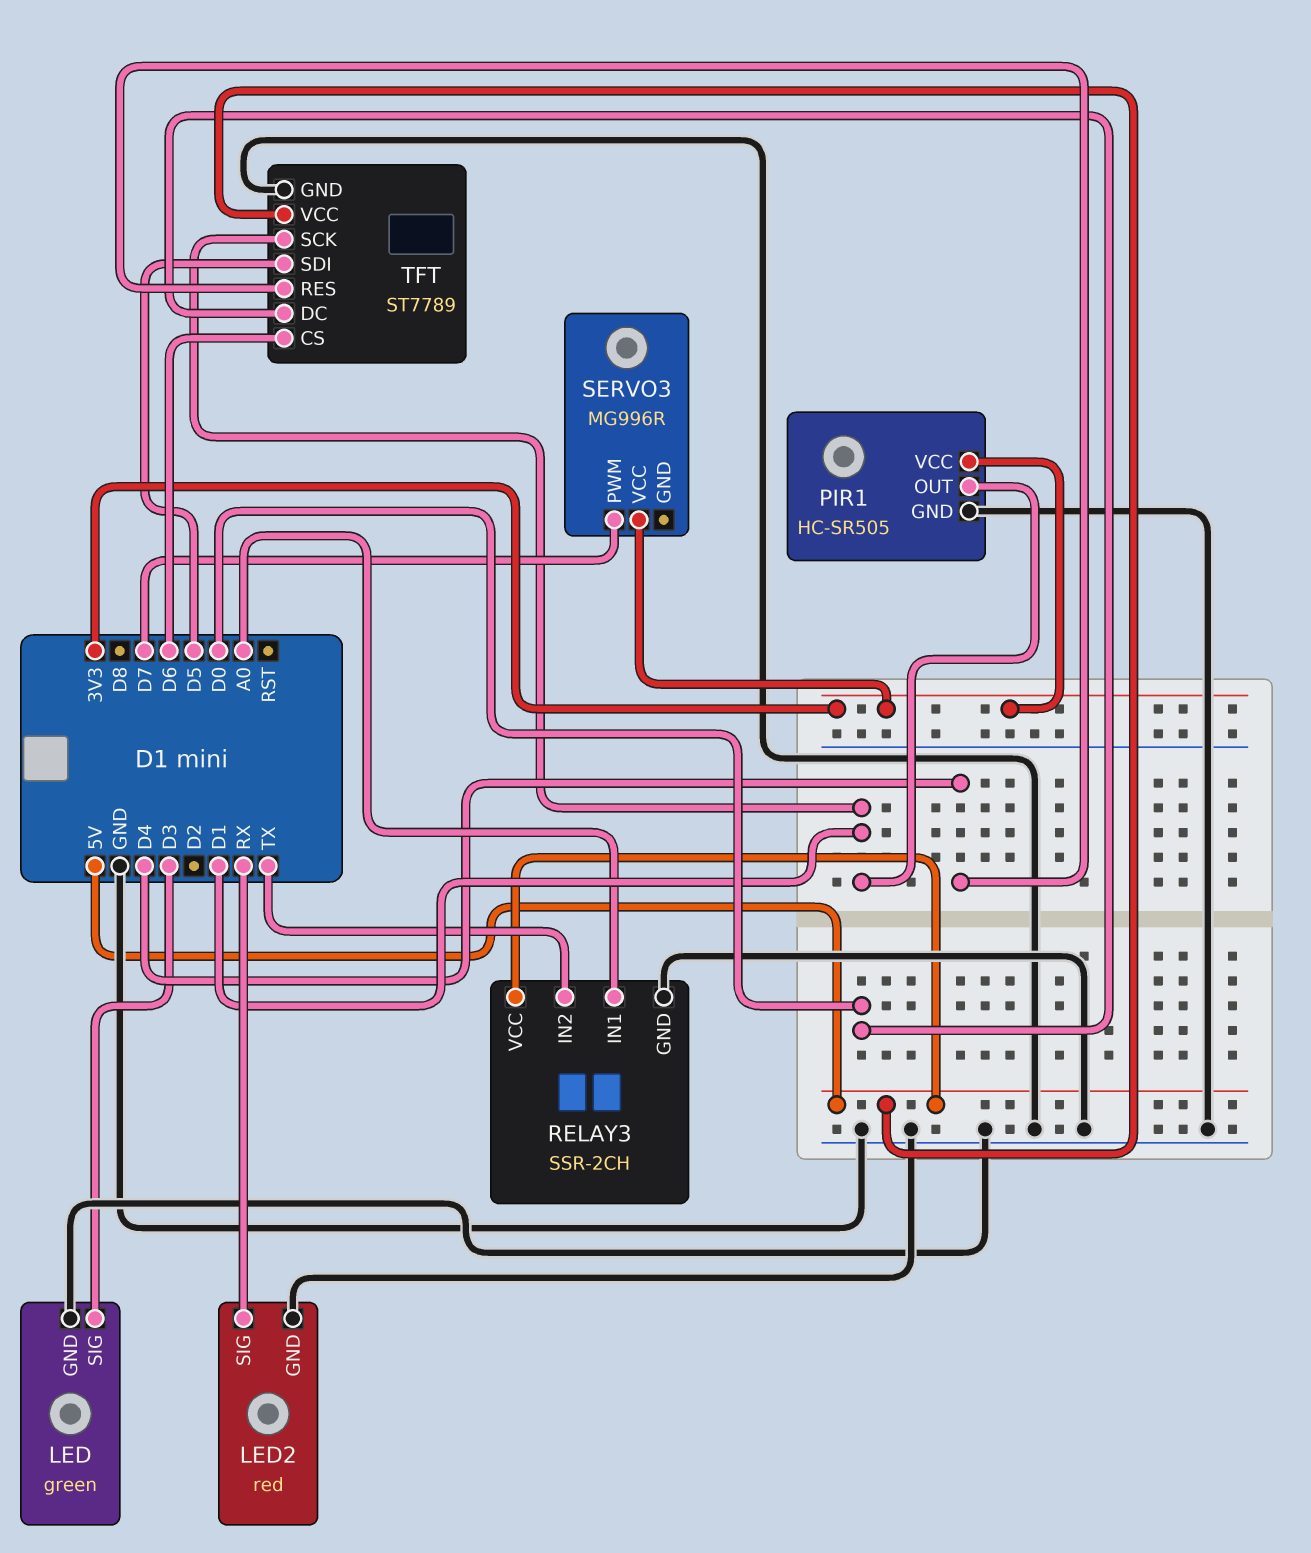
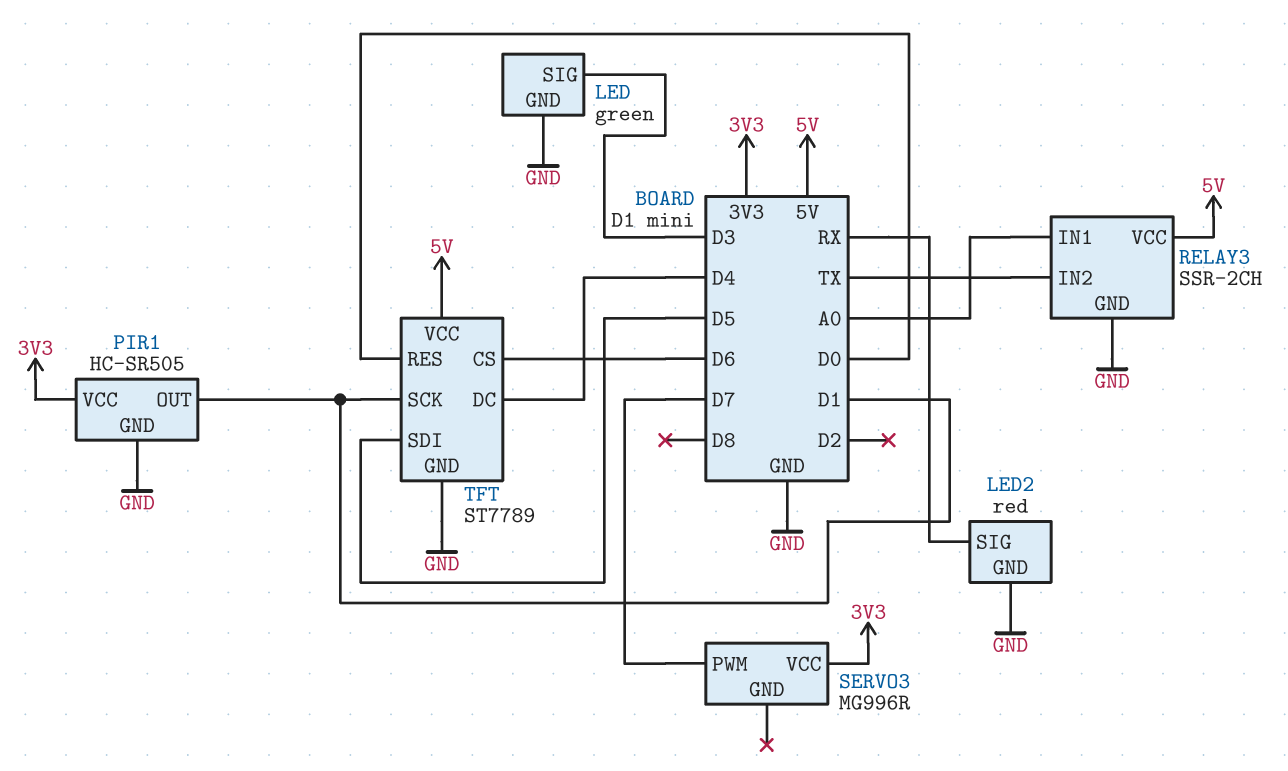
TFT pin DC: D0 -> D4
TFT pin RES: D4 -> D0

